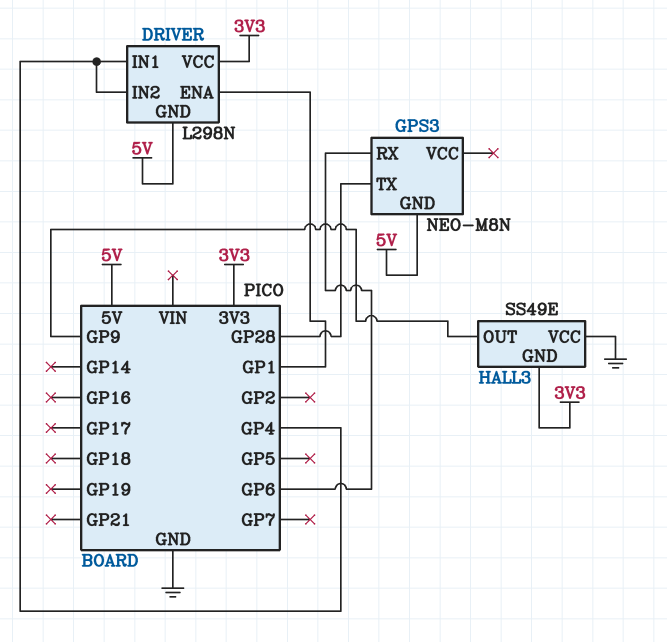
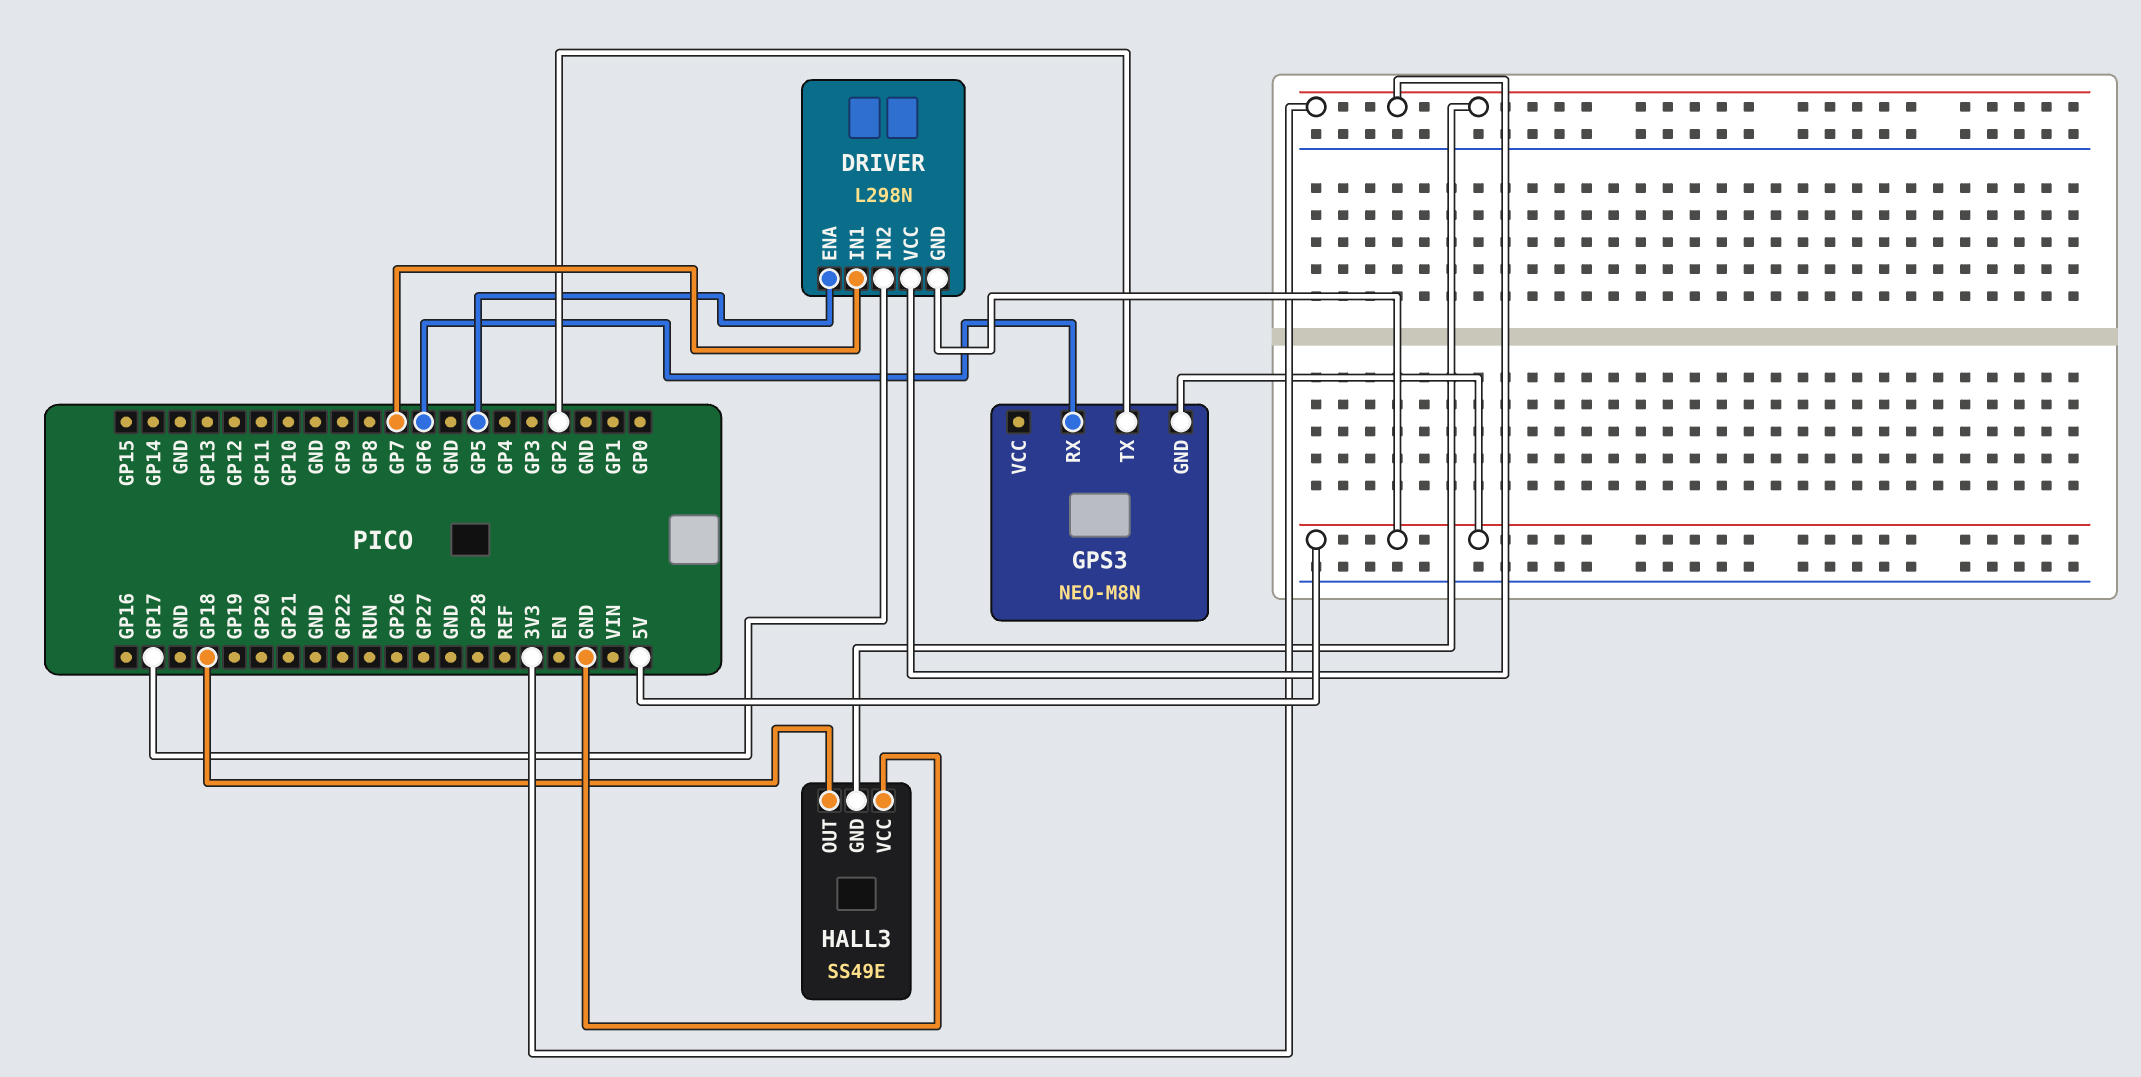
DRIVER pin ENA: GP1 -> GP5
DRIVER pin IN1: GP4 -> GP7
DRIVER pin IN2: GP4 -> GP17
GPS3 pin TX: GP28 -> GP2
HALL3 pin OUT: GP9 -> GP18

